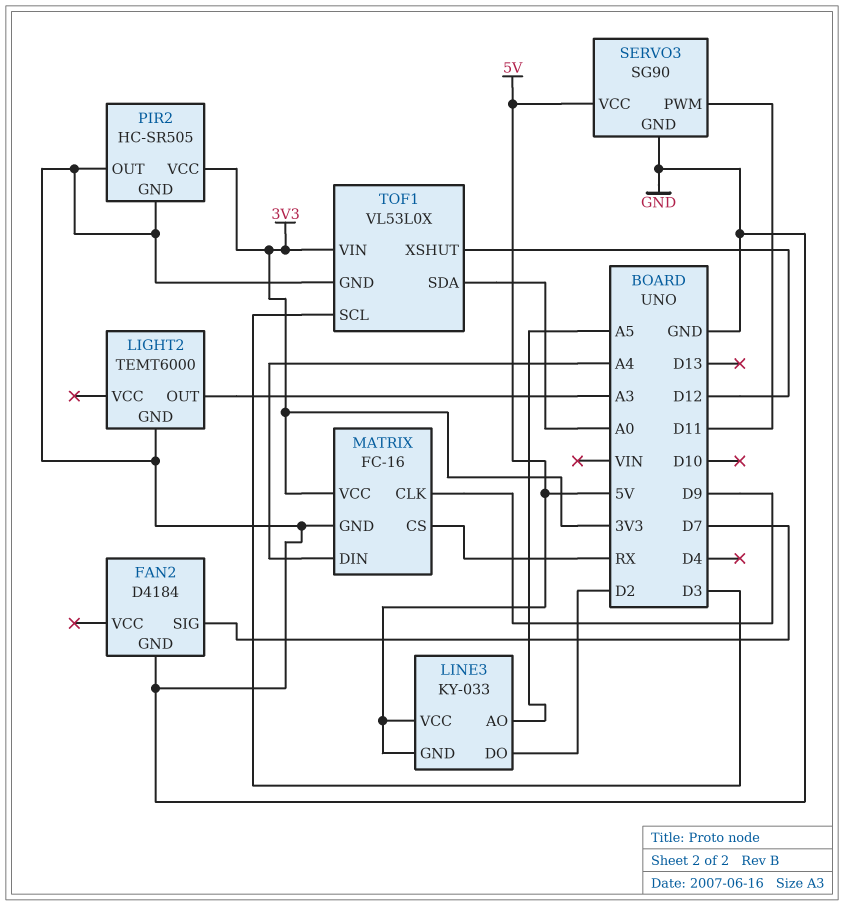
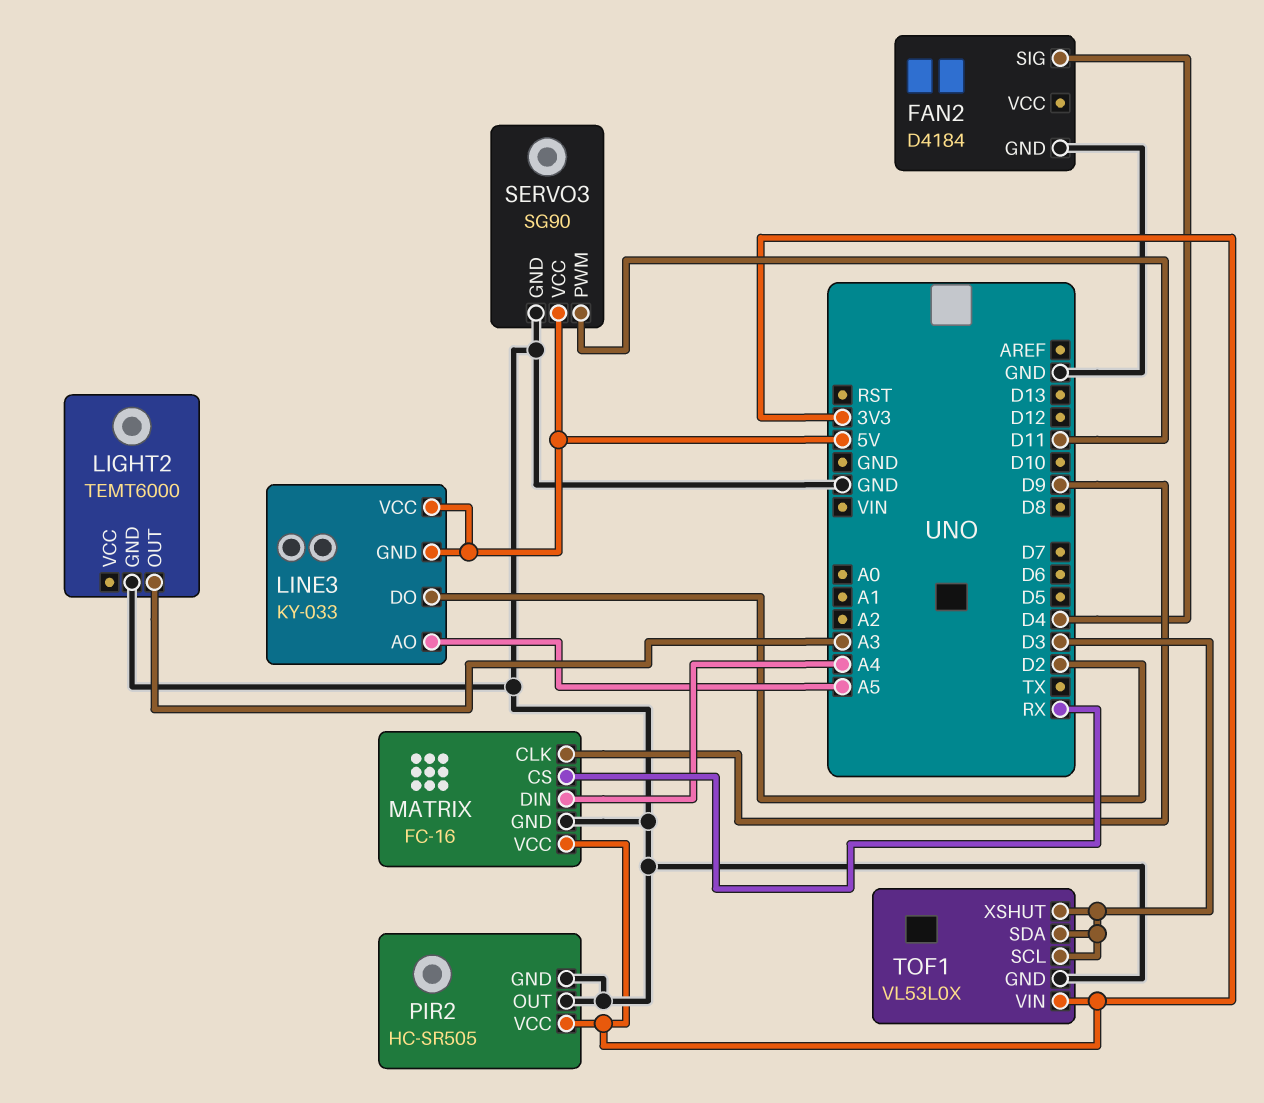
FAN2 pin SIG: D7 -> D4
TOF1 pin SDA: A0 -> D3
TOF1 pin XSHUT: D12 -> D3

